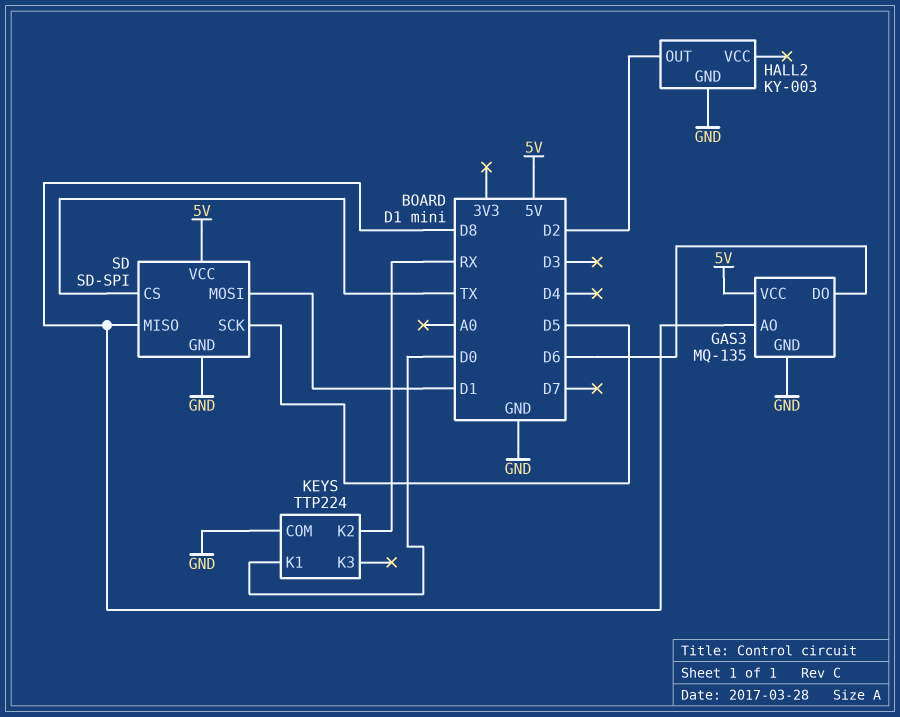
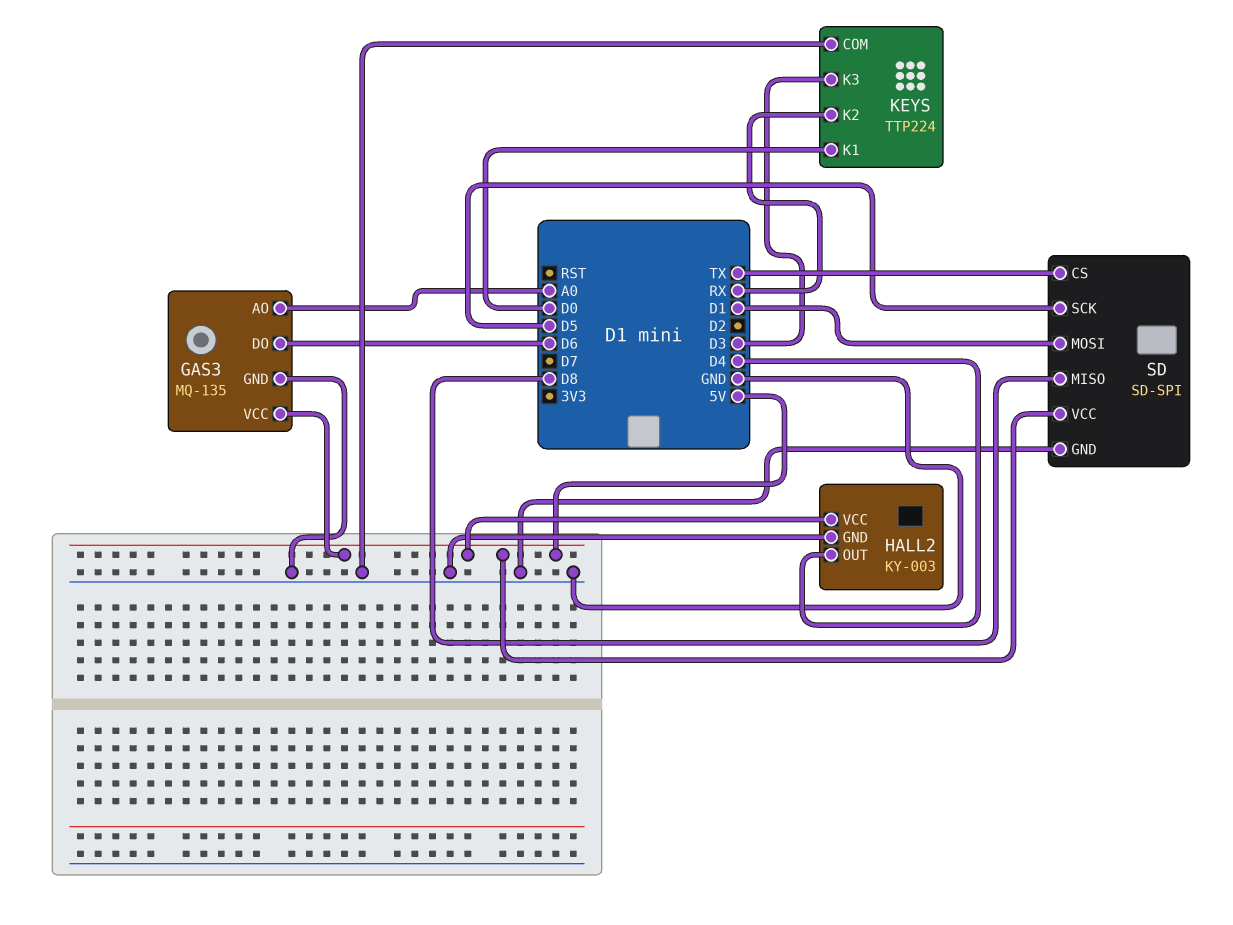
GAS3 pin AO: D8 -> A0
HALL2 pin OUT: D2 -> D4
HALL2 pin VCC: none -> 5V
KEYS pin K3: none -> D3

